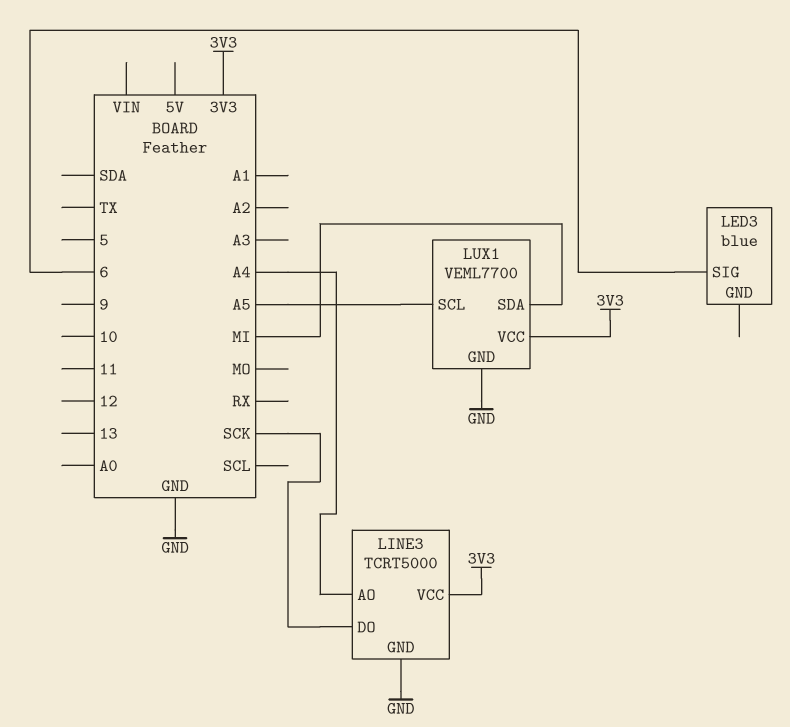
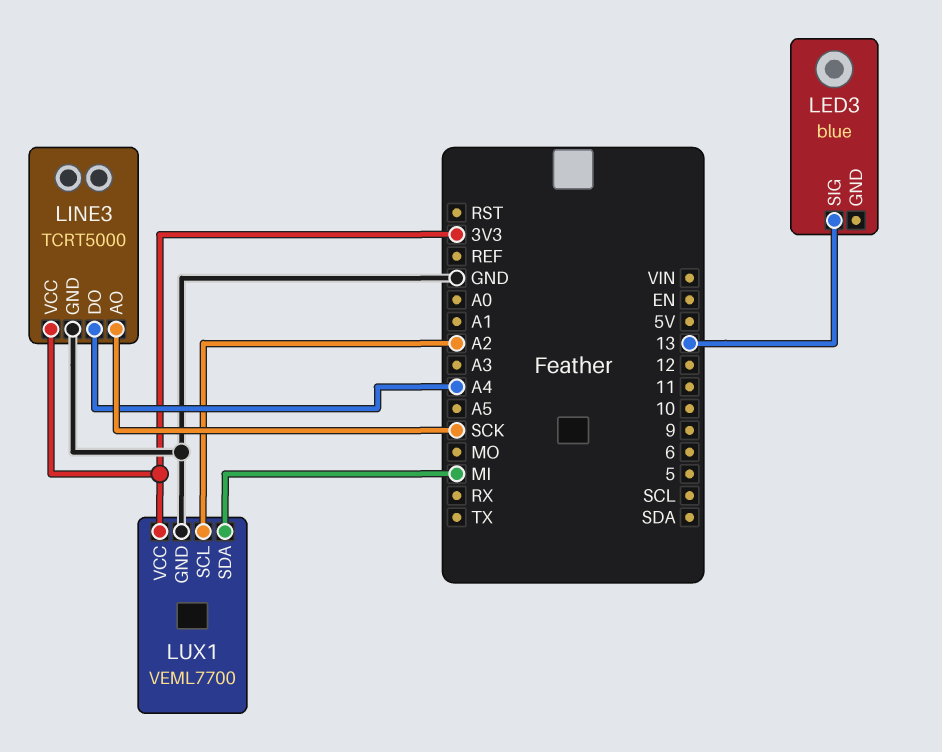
LED3 pin SIG: 6 -> 13
LINE3 pin AO: A4 -> SCK
LINE3 pin DO: SCK -> A4
LUX1 pin SCL: A5 -> A2

